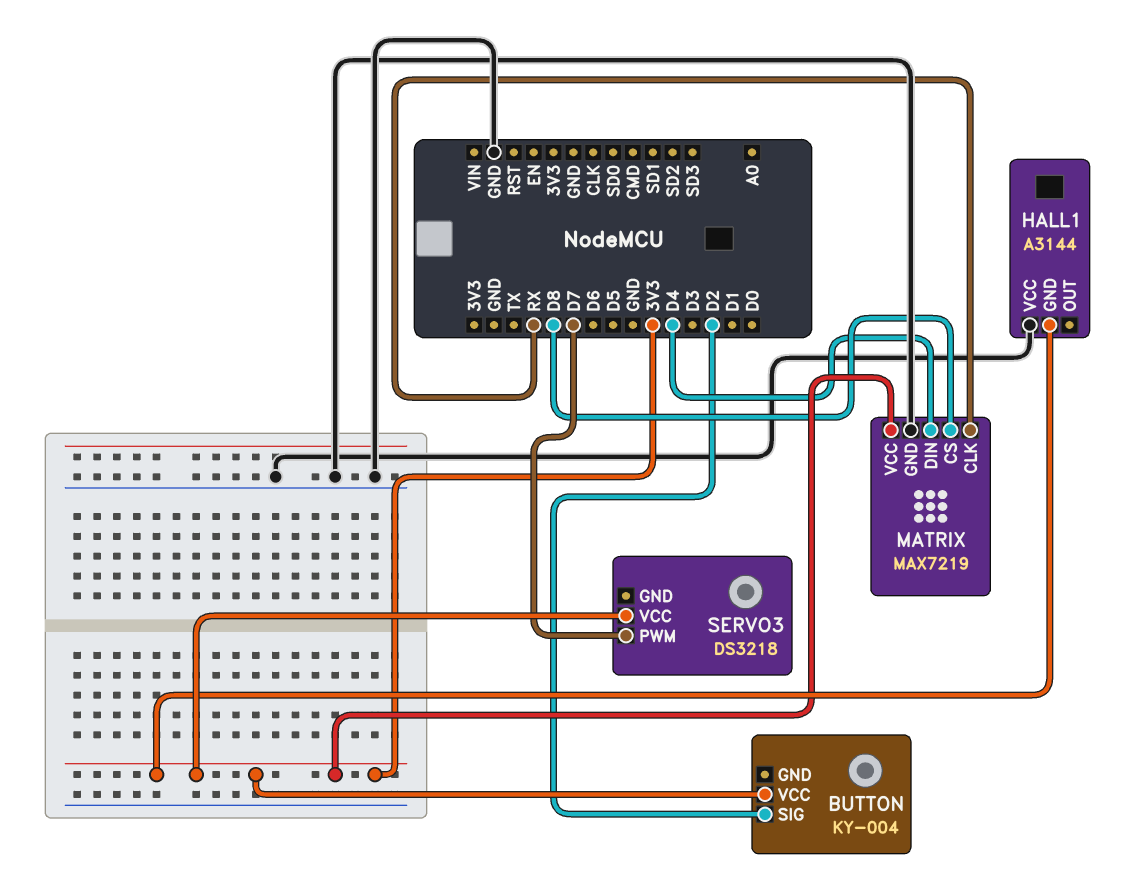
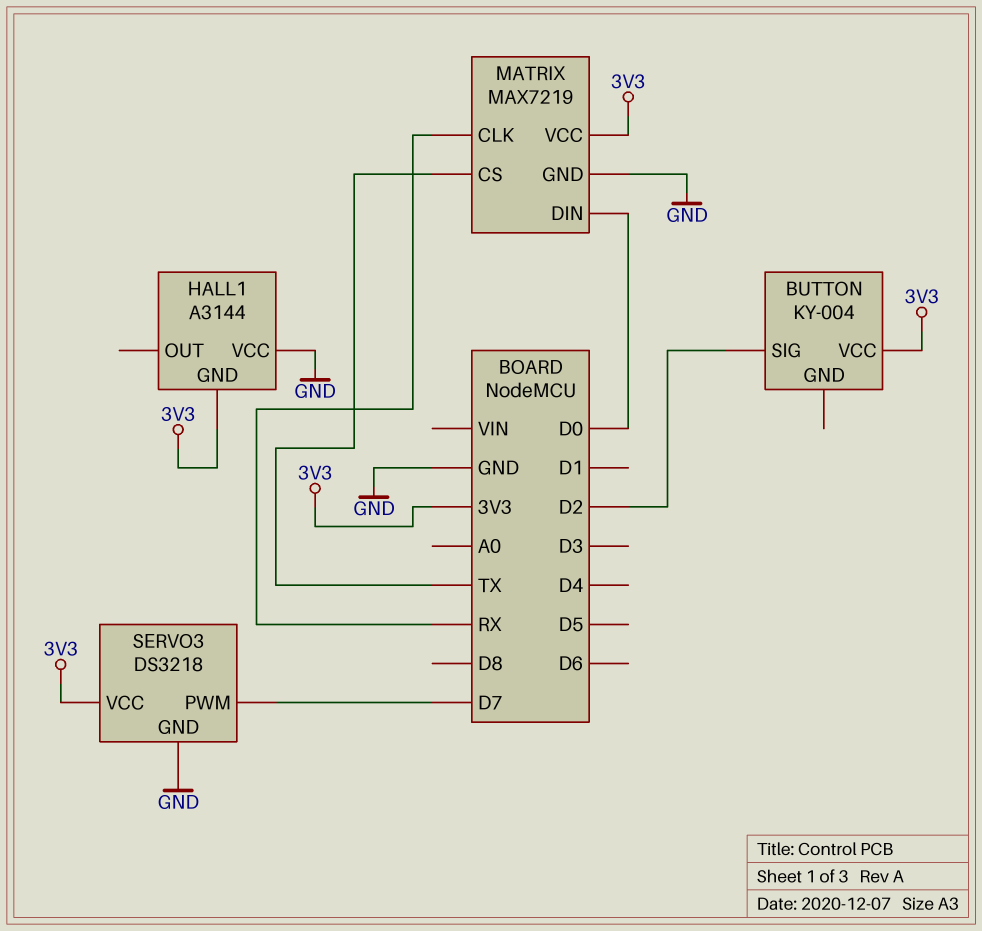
MATRIX pin CS: D8 -> TX
MATRIX pin DIN: D4 -> D0
SERVO3 pin GND: none -> GND

